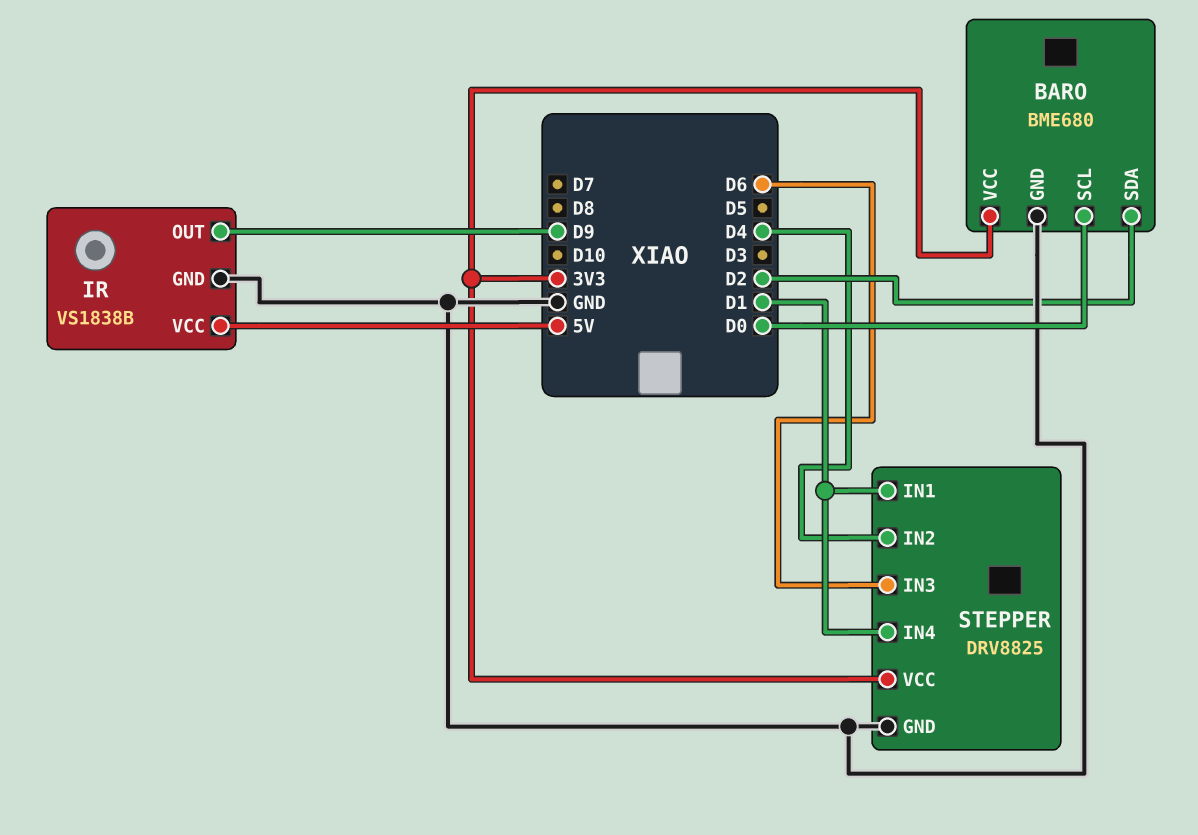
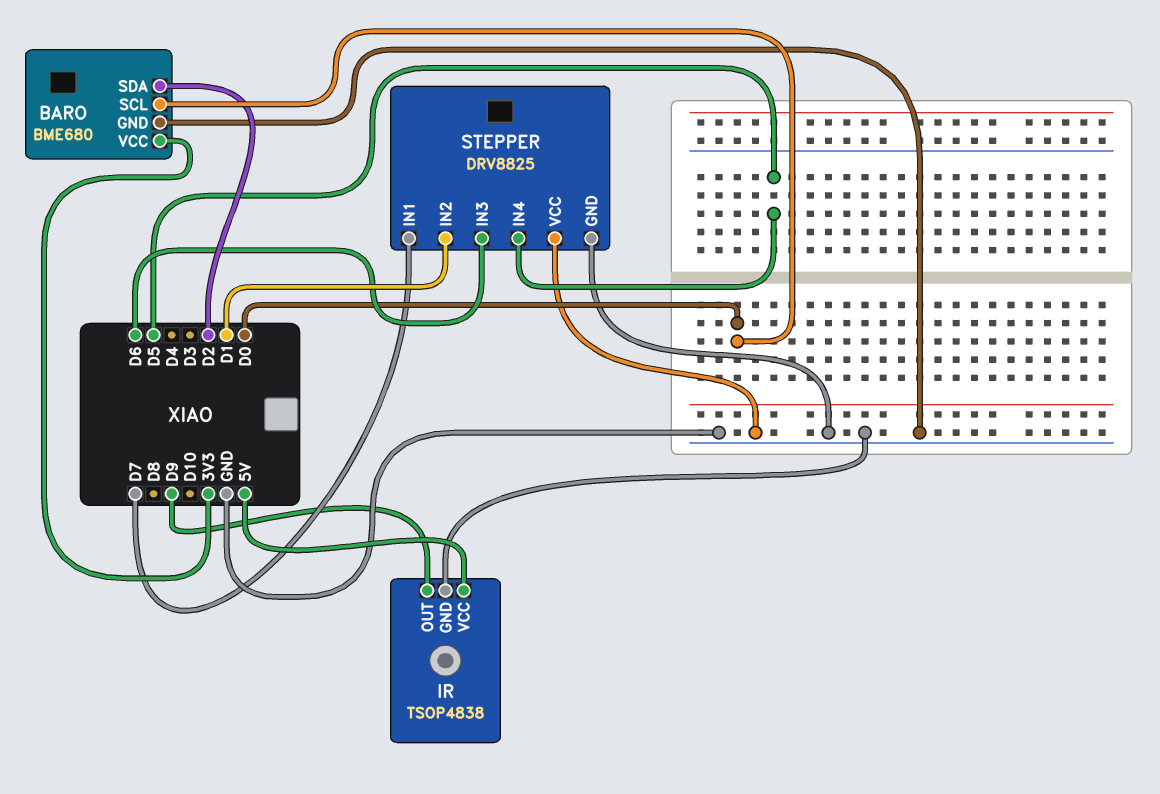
IR: VS1838B -> TSOP4838
STEPPER pin IN1: D1 -> D7
STEPPER pin IN2: D4 -> D1
STEPPER pin IN4: D1 -> D5
STEPPER pin VCC: 3V3 -> GND

